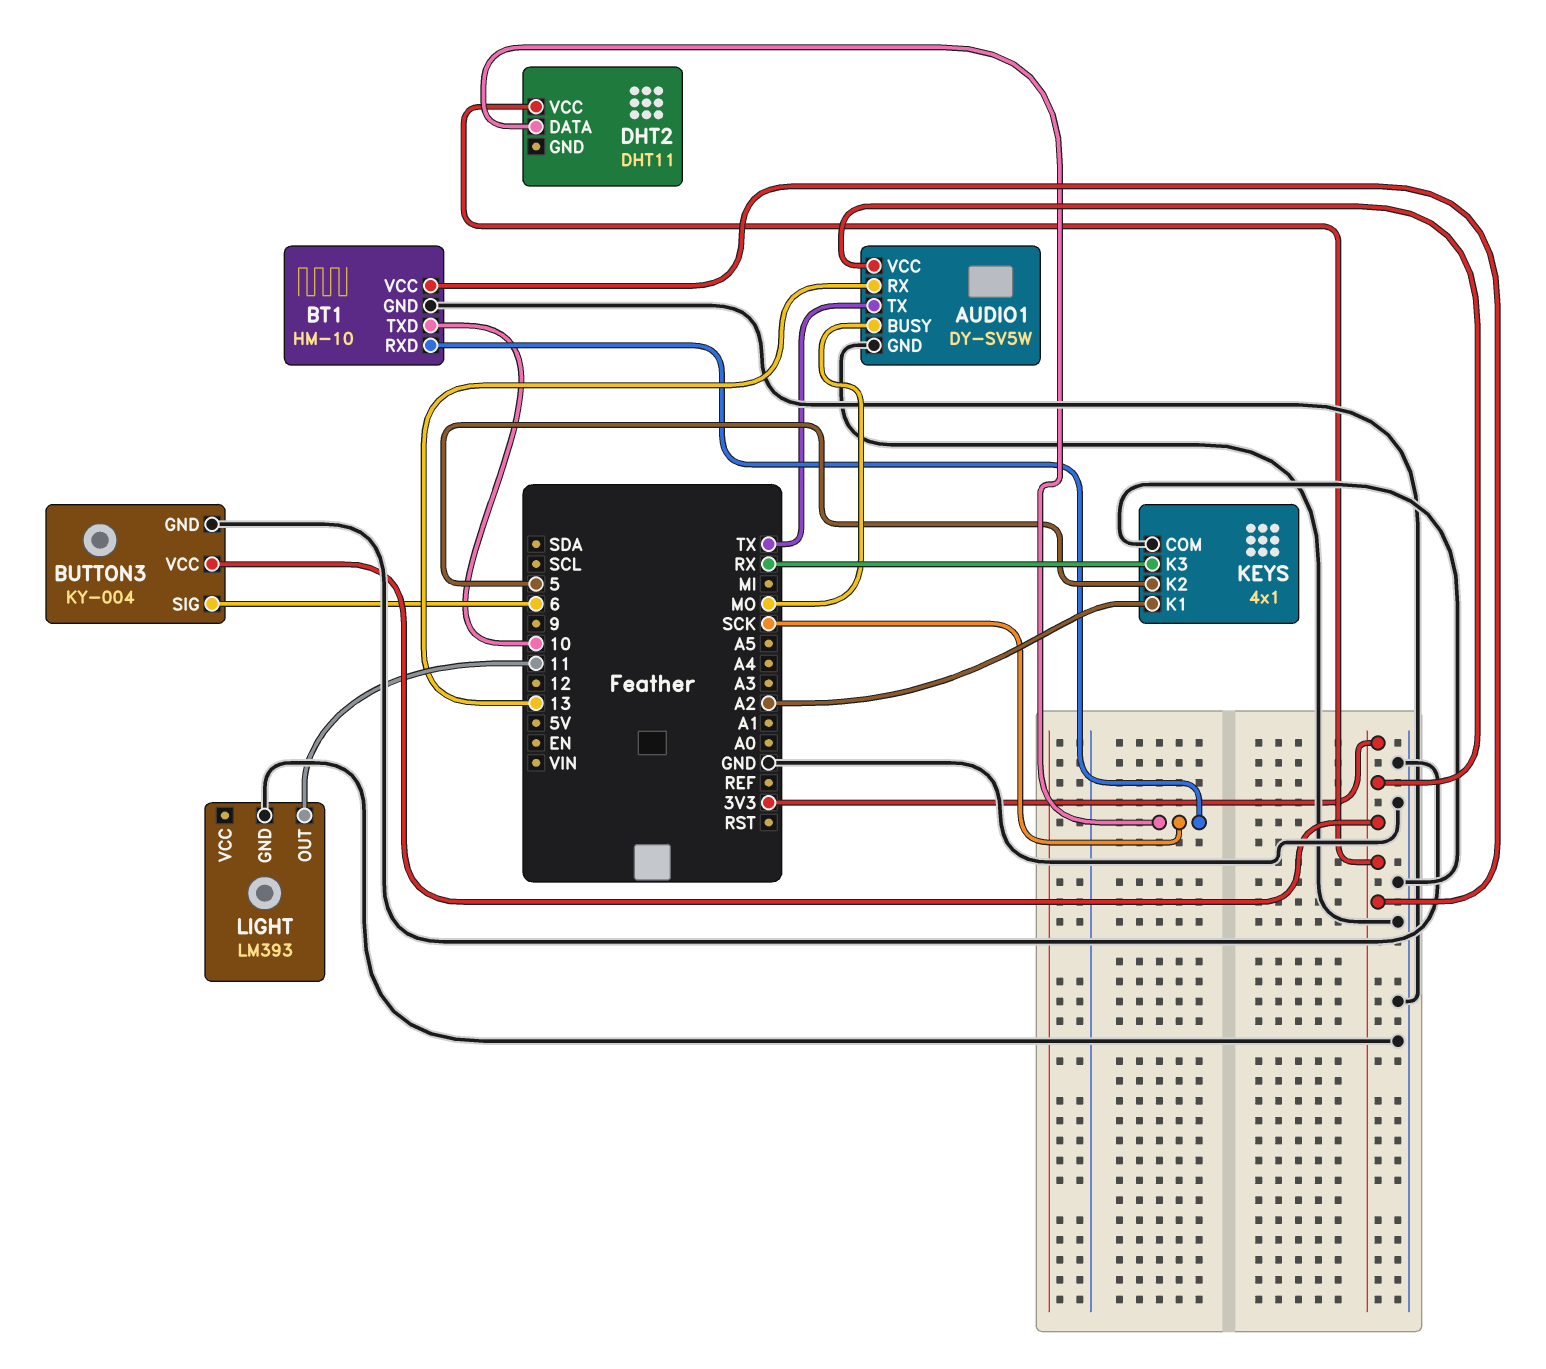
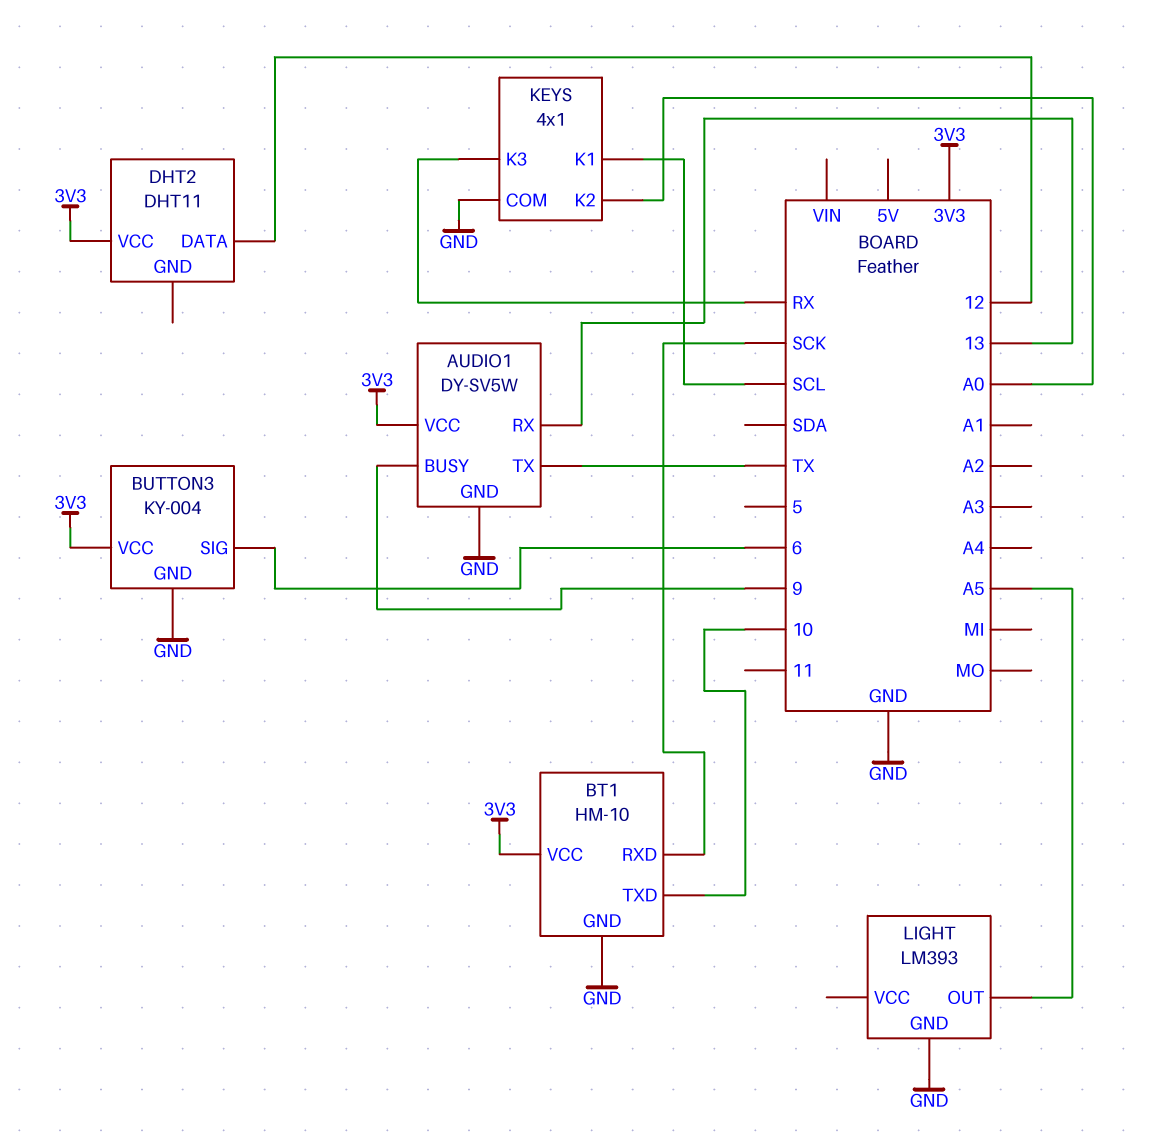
AUDIO1 pin BUSY: MO -> 9
DHT2 pin DATA: SCK -> 12
KEYS pin K1: A2 -> SCL
KEYS pin K2: 5 -> A0
LIGHT pin OUT: 11 -> A5

